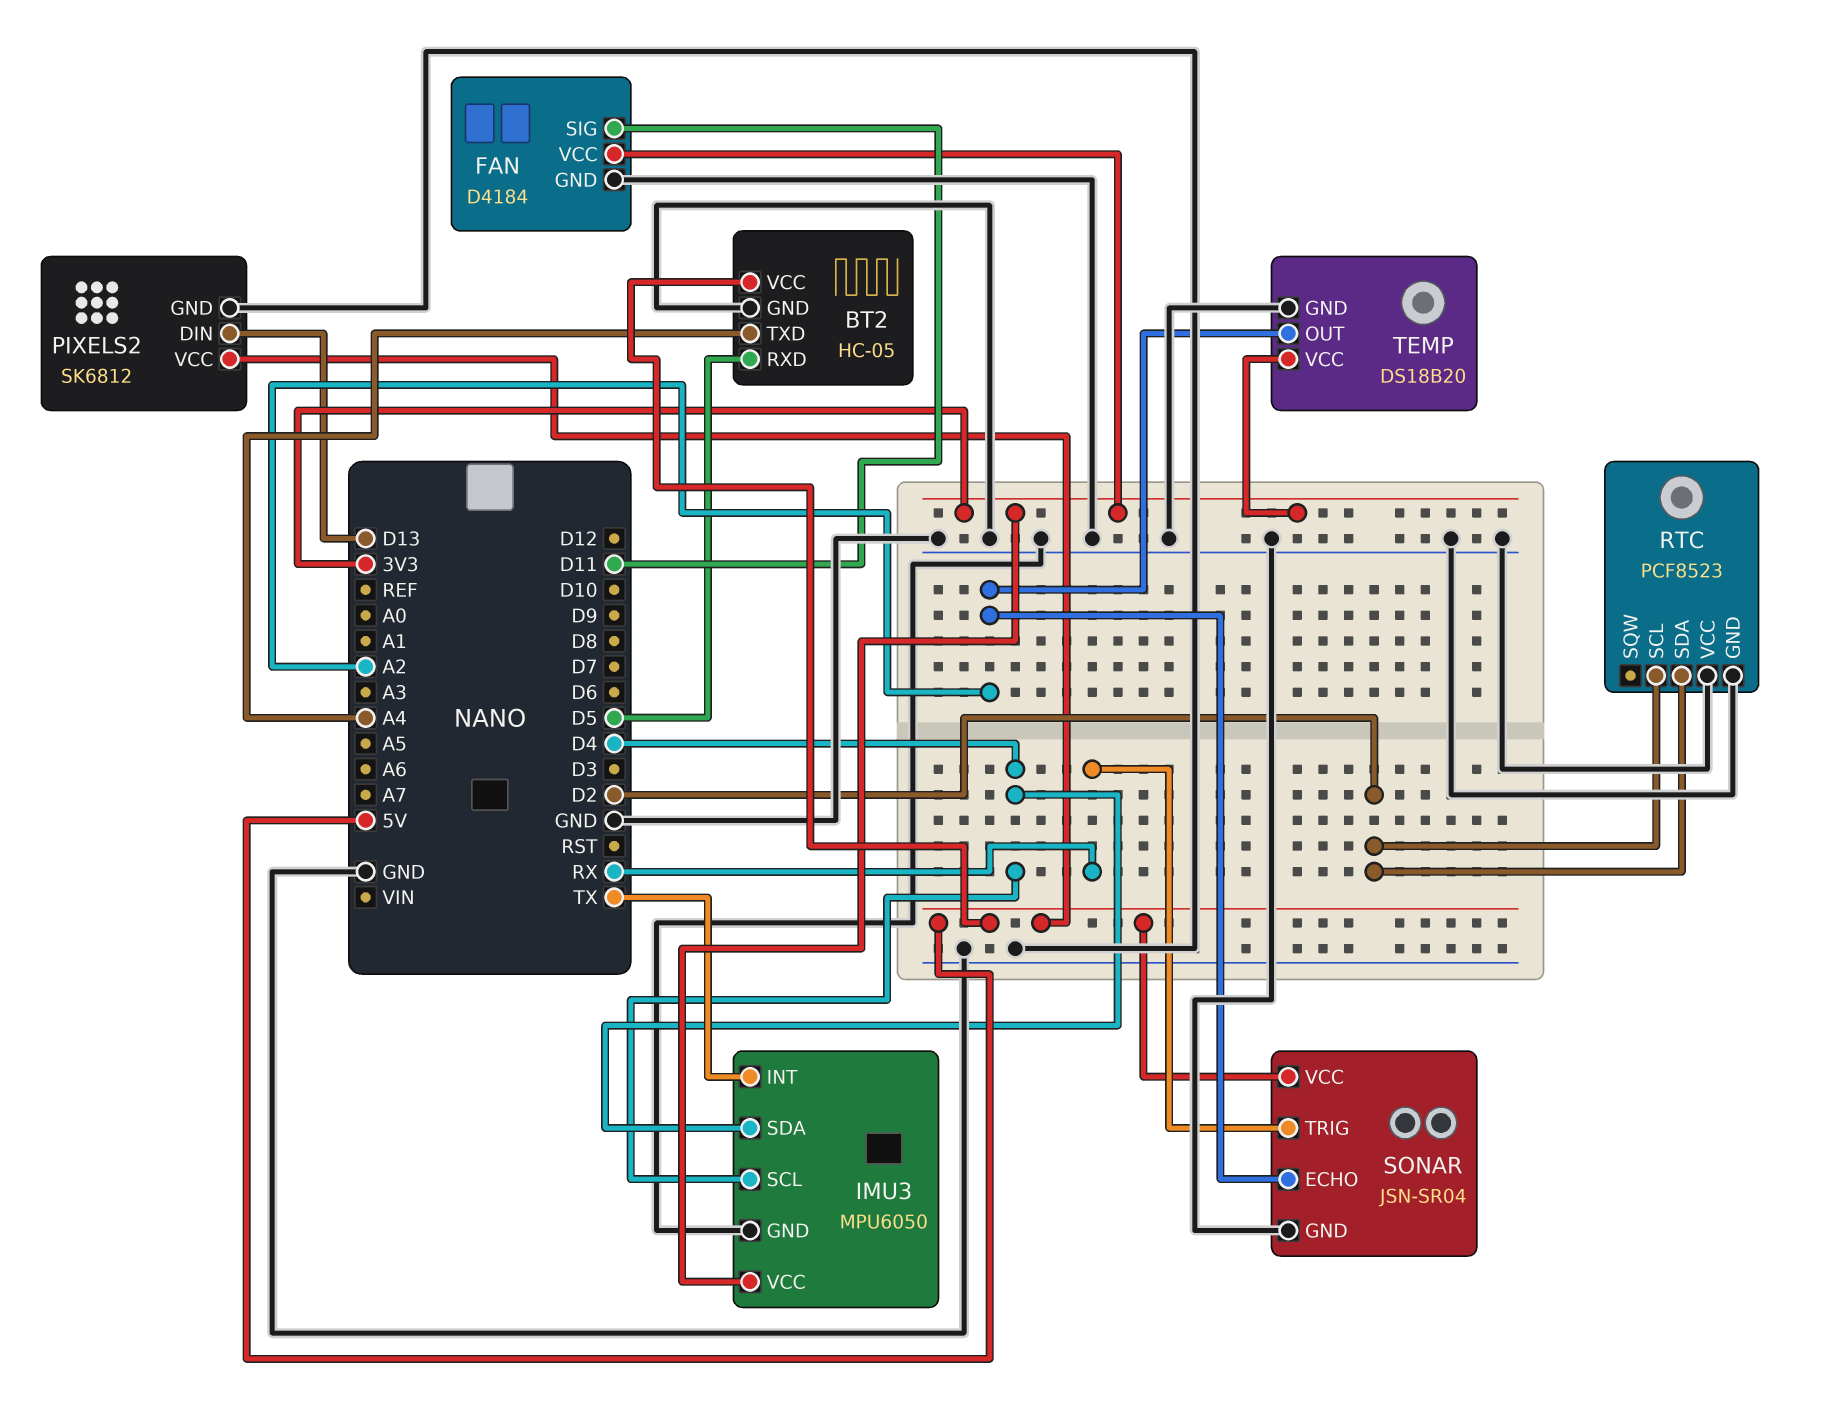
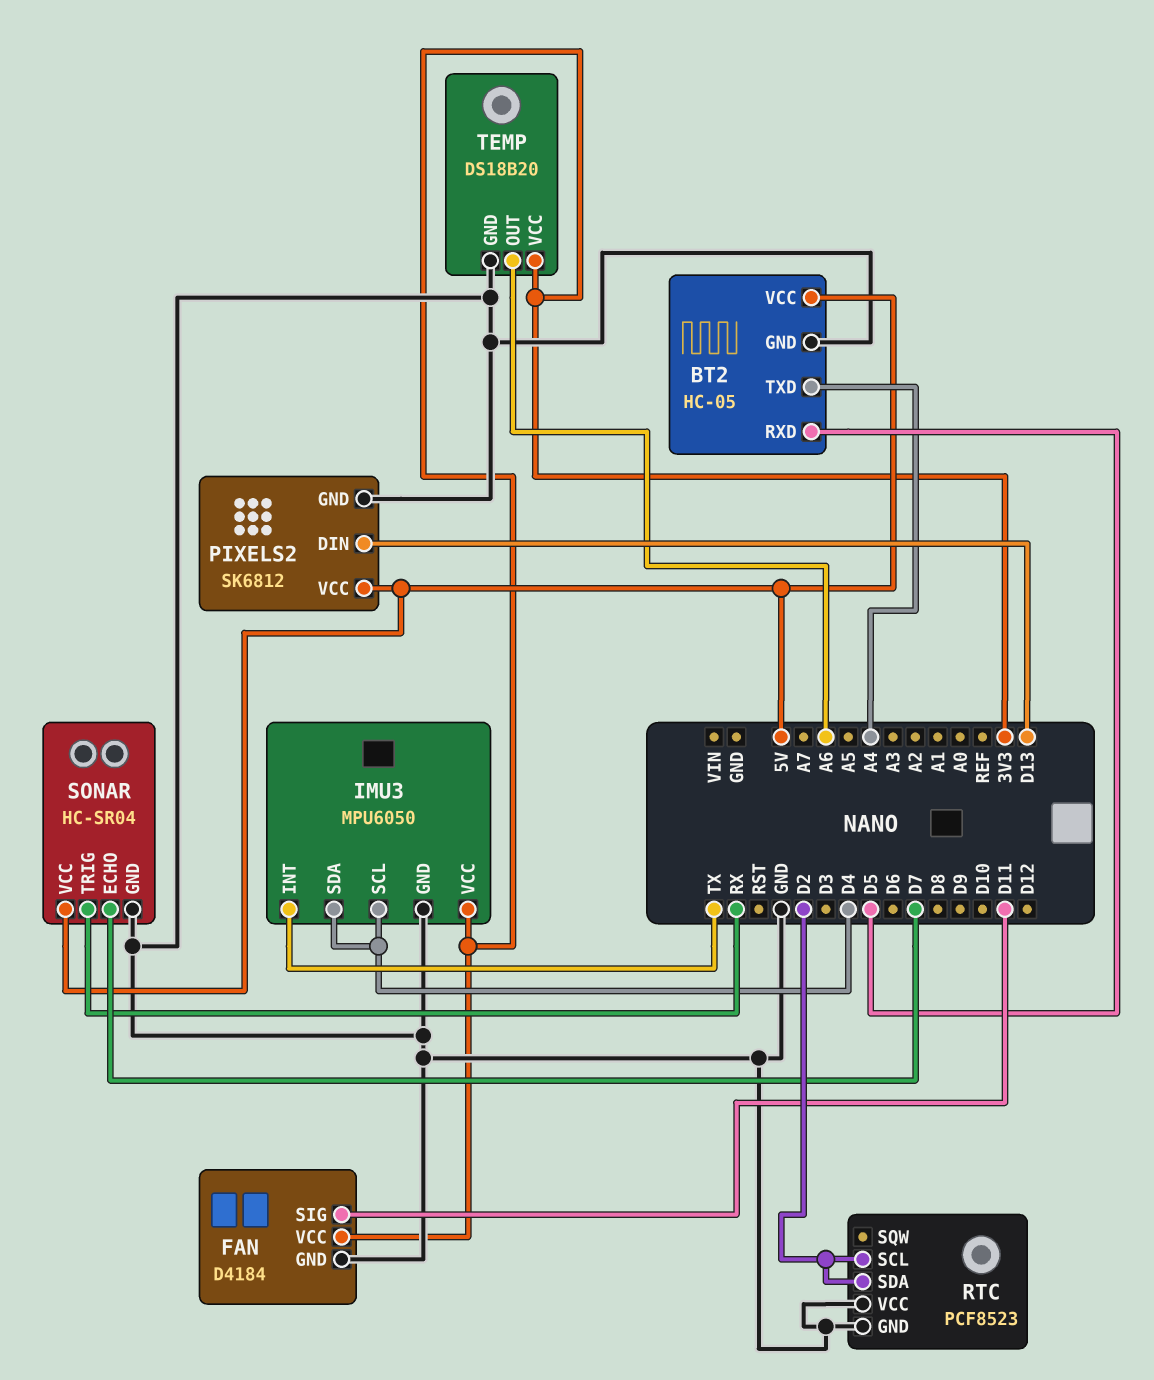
SONAR: JSN-SR04 -> HC-SR04
SONAR pin ECHO: A2 -> D7
TEMP pin OUT: A2 -> A6

